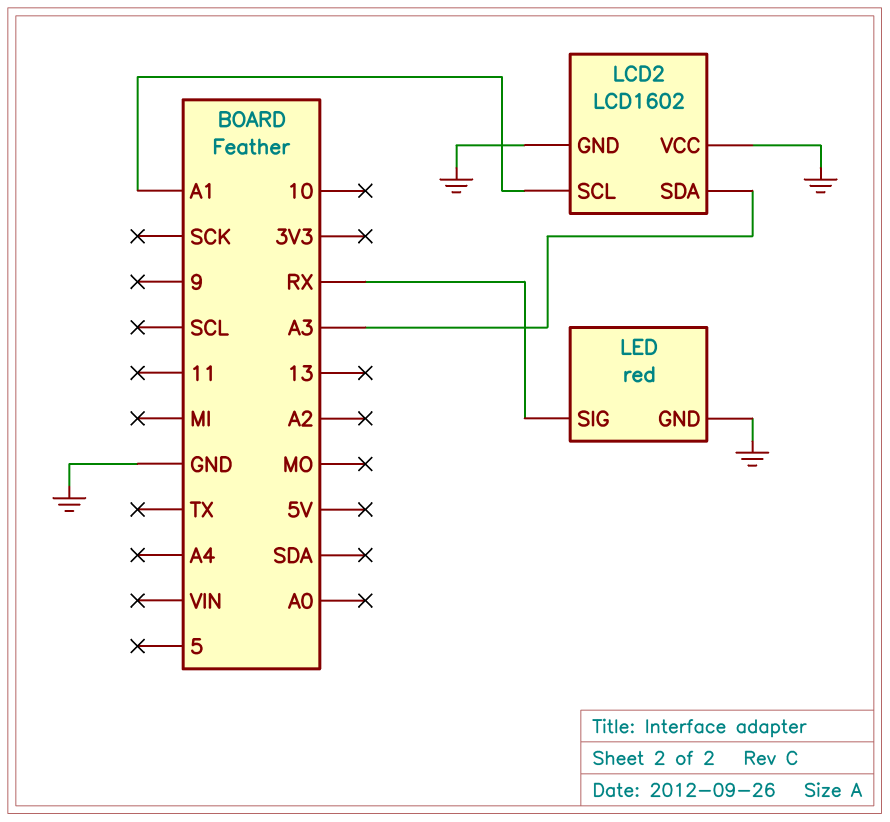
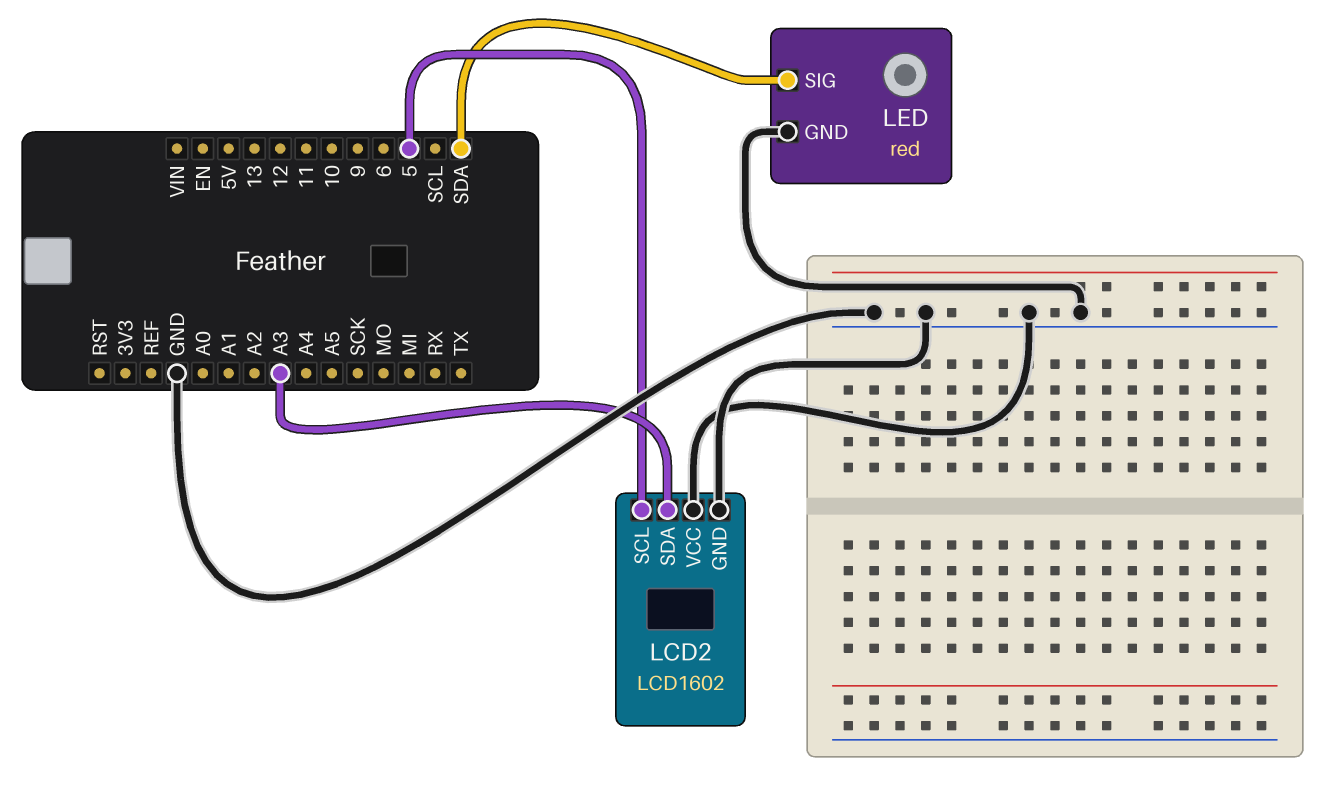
LCD2 pin SCL: A1 -> 5
LED pin SIG: RX -> SDA

